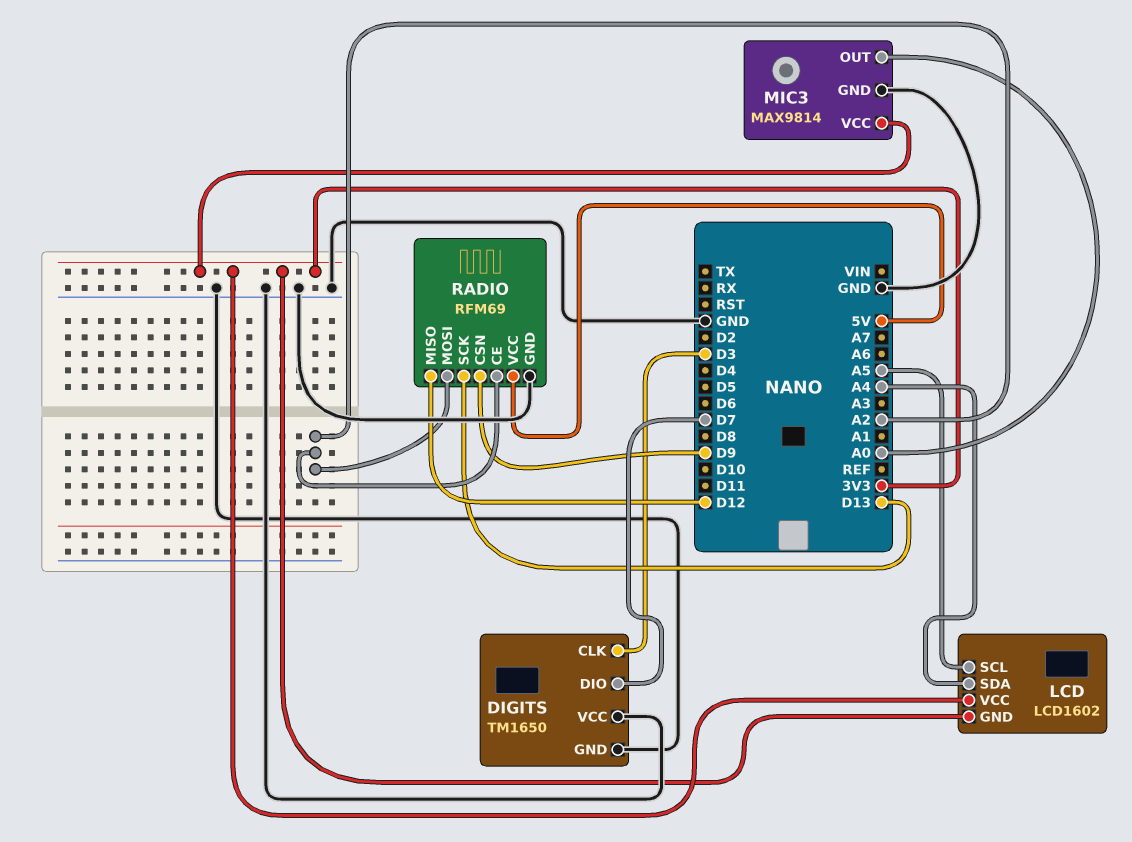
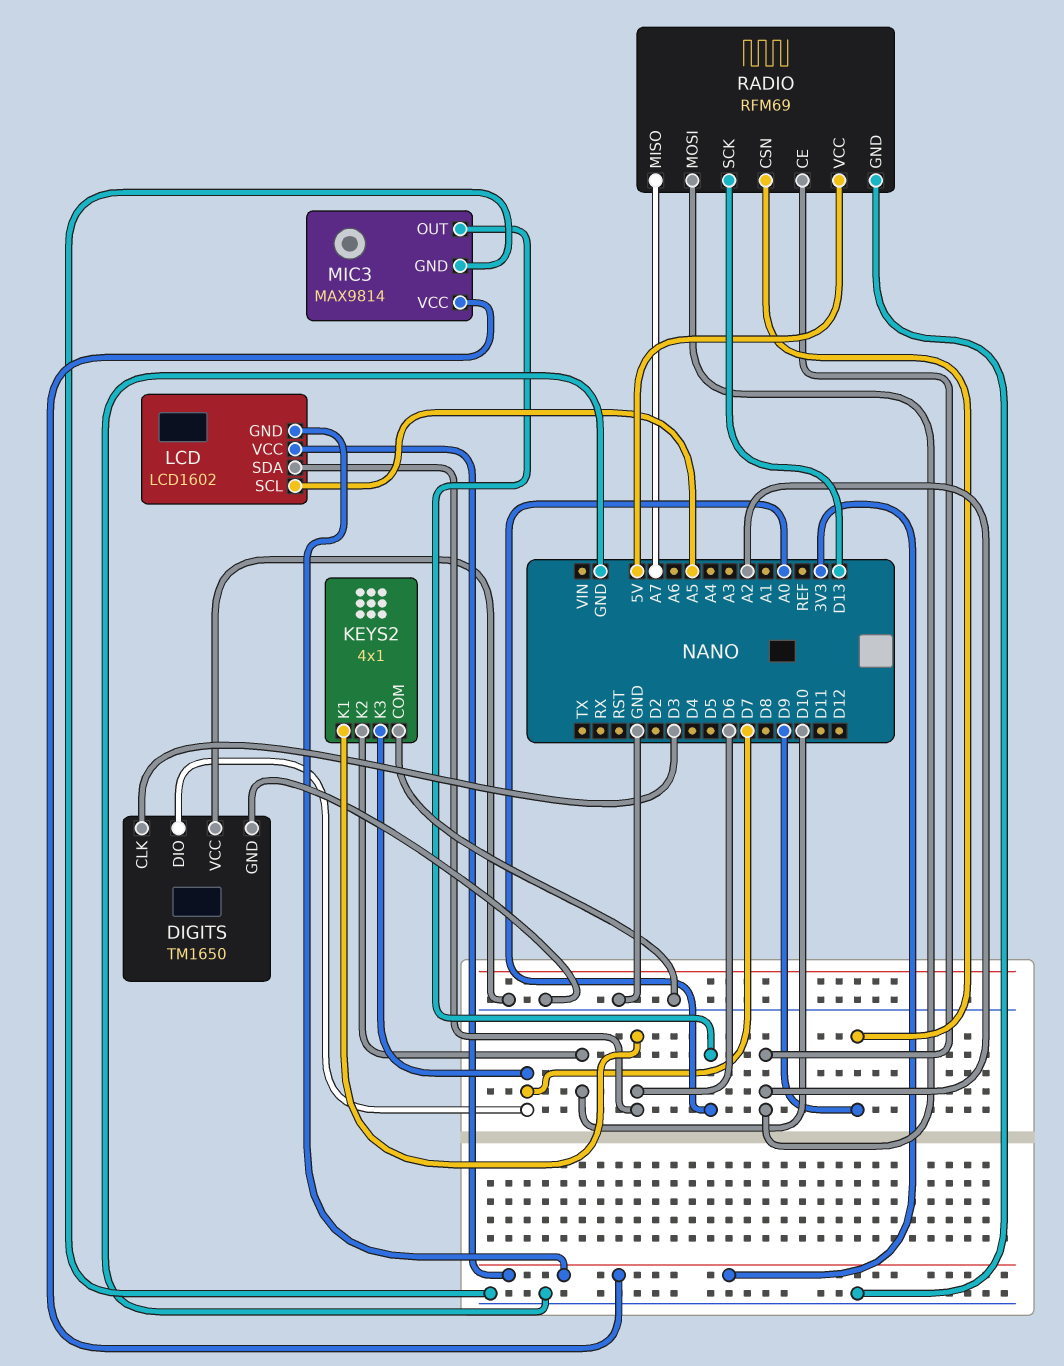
KEYS2: none -> 4x1
KEYS2 pin COM: none -> GND
KEYS2 pin K1: none -> D6
KEYS2 pin K2: none -> D10
KEYS2 pin K3: none -> D7
LCD pin SDA: A4 -> D6
RADIO pin MISO: D12 -> A7

